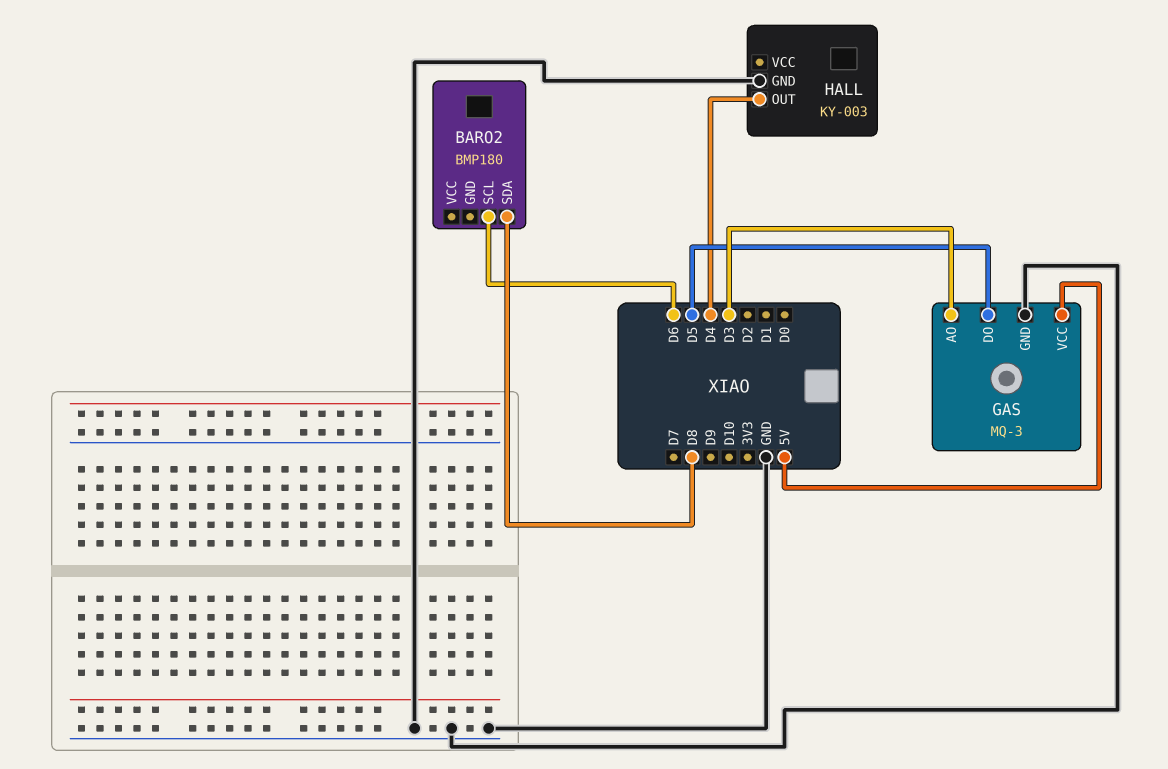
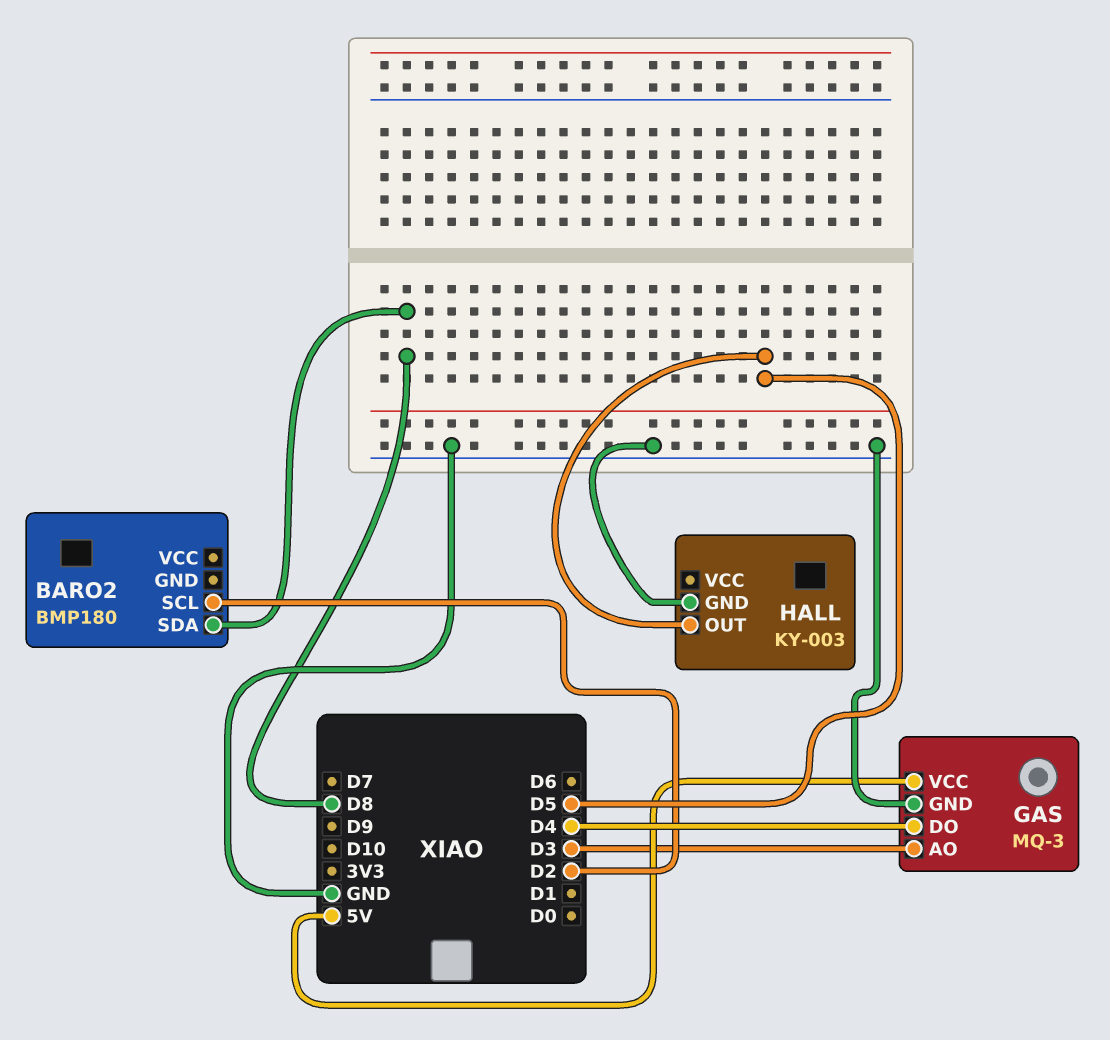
BARO2 pin SCL: D6 -> D2
GAS pin DO: D5 -> D4
HALL pin OUT: D4 -> D5

